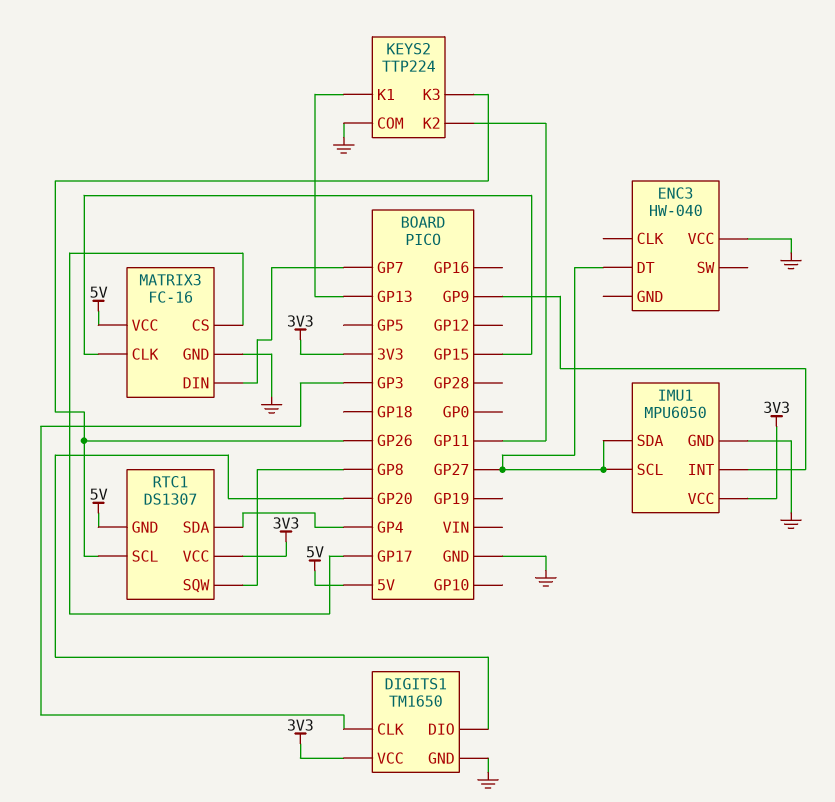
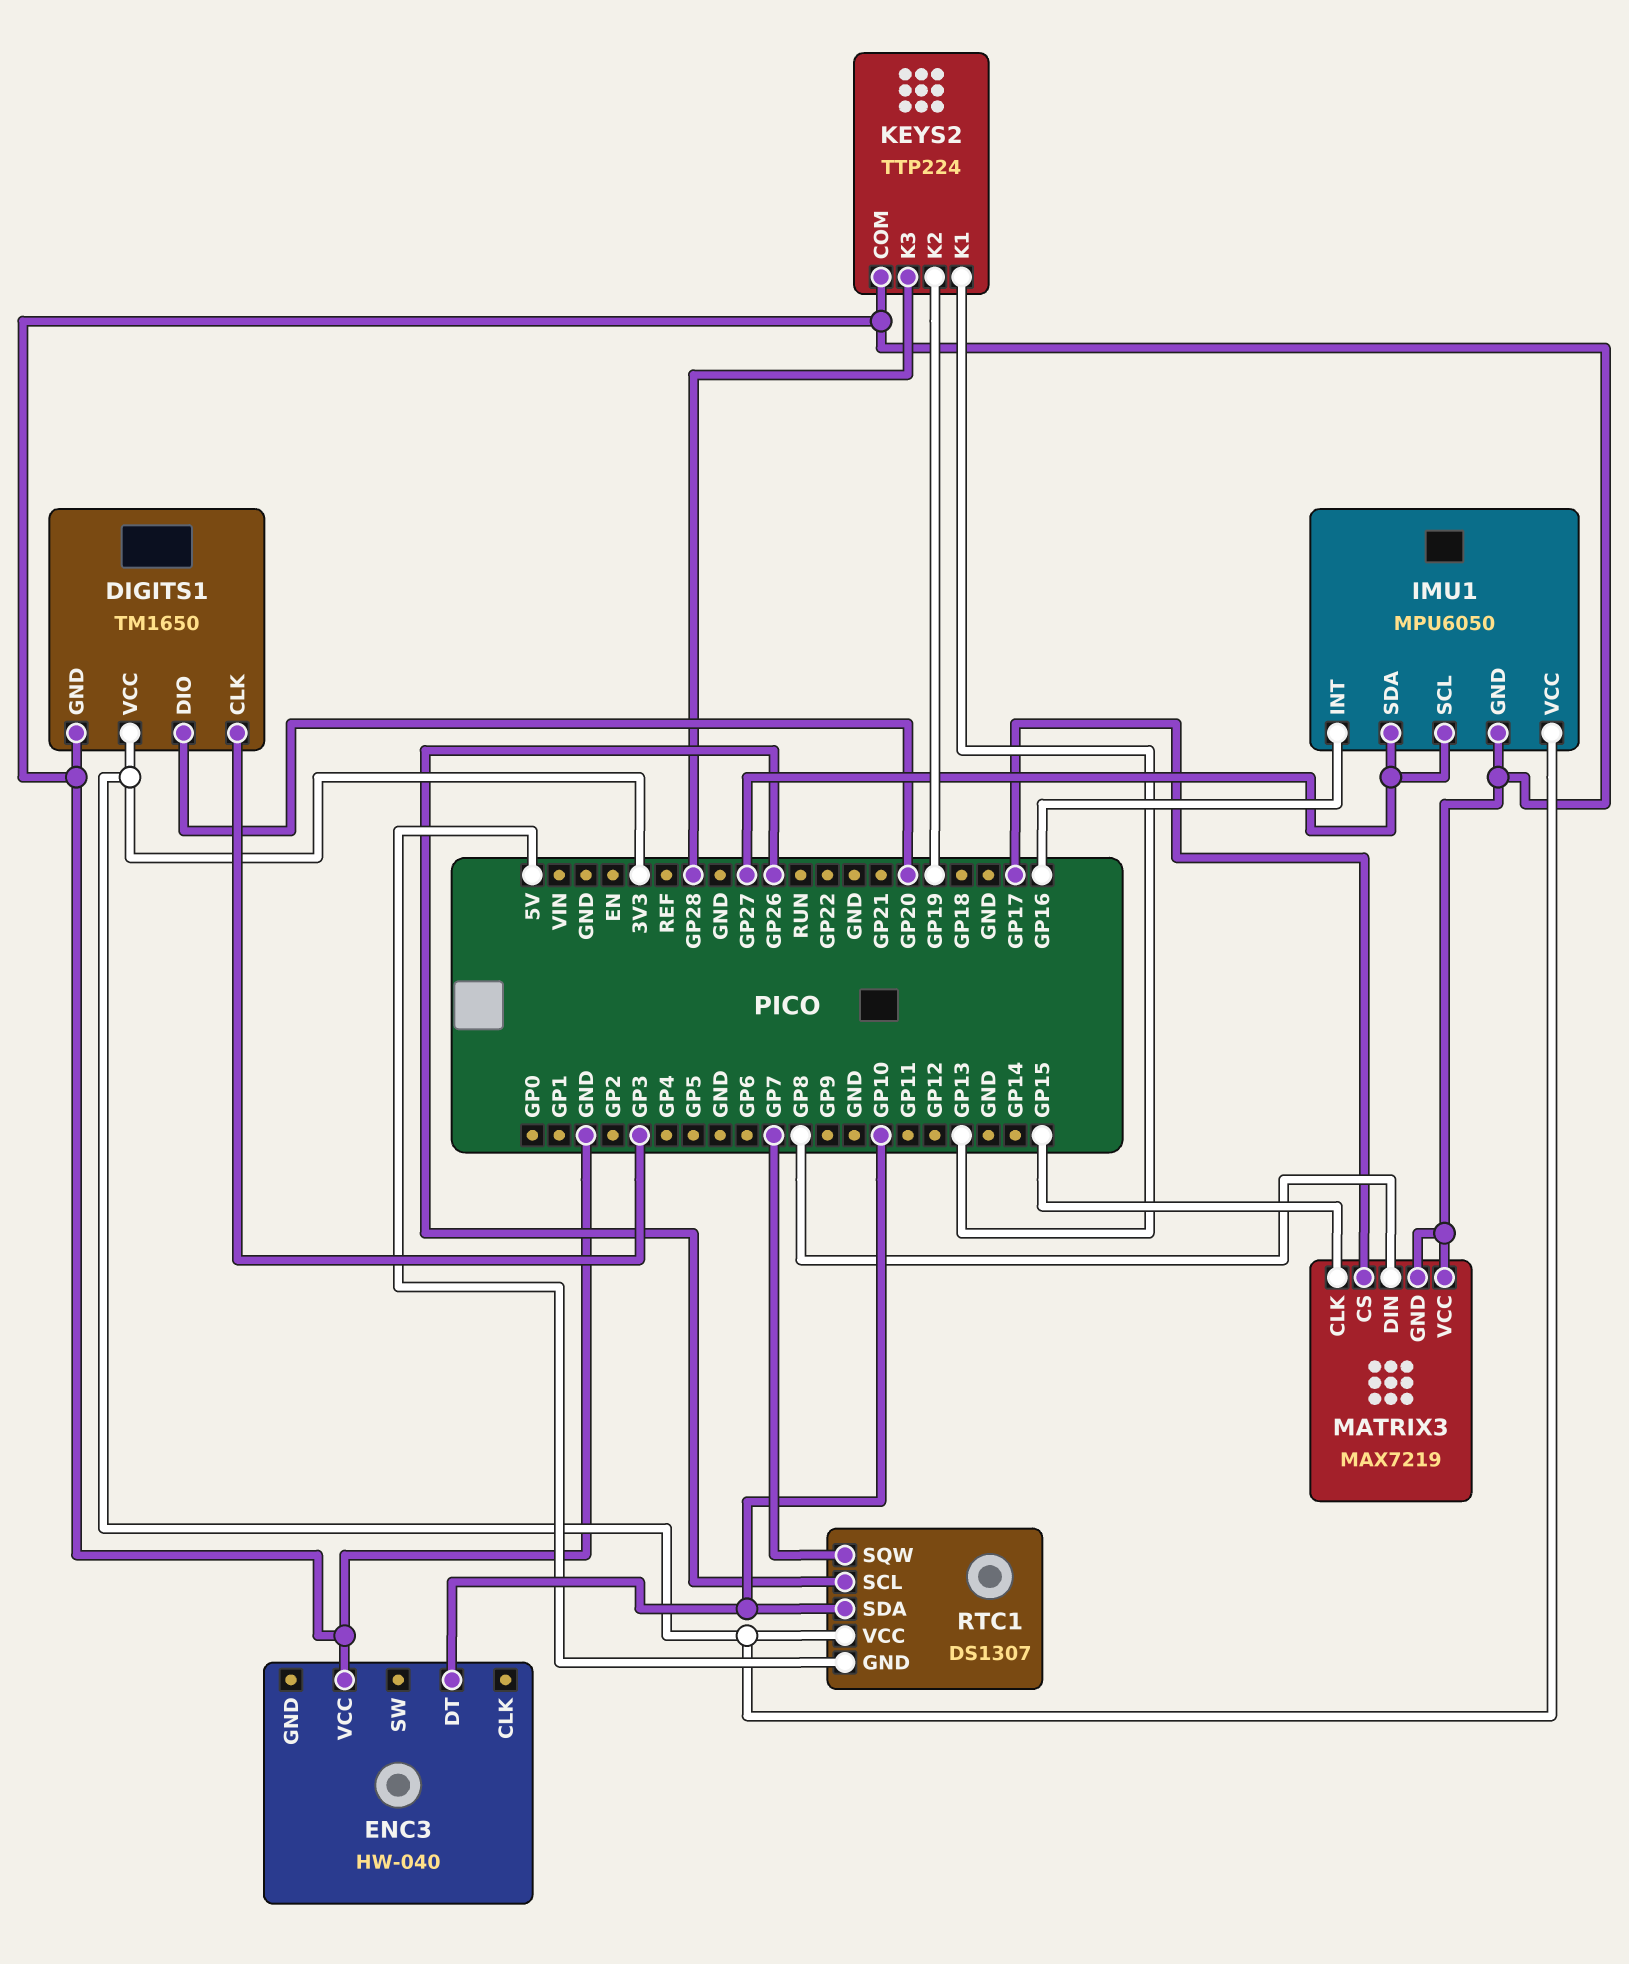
ENC3 pin DT: GP27 -> GP10
IMU1 pin INT: GP9 -> GP16
KEYS2 pin K2: GP11 -> GP19
KEYS2 pin K3: GP26 -> GP28
MATRIX3: FC-16 -> MAX7219
MATRIX3 pin DIN: GP7 -> GP8
MATRIX3 pin VCC: 5V -> GND
RTC1 pin SDA: GP4 -> GP10
RTC1 pin SQW: GP8 -> GP7

